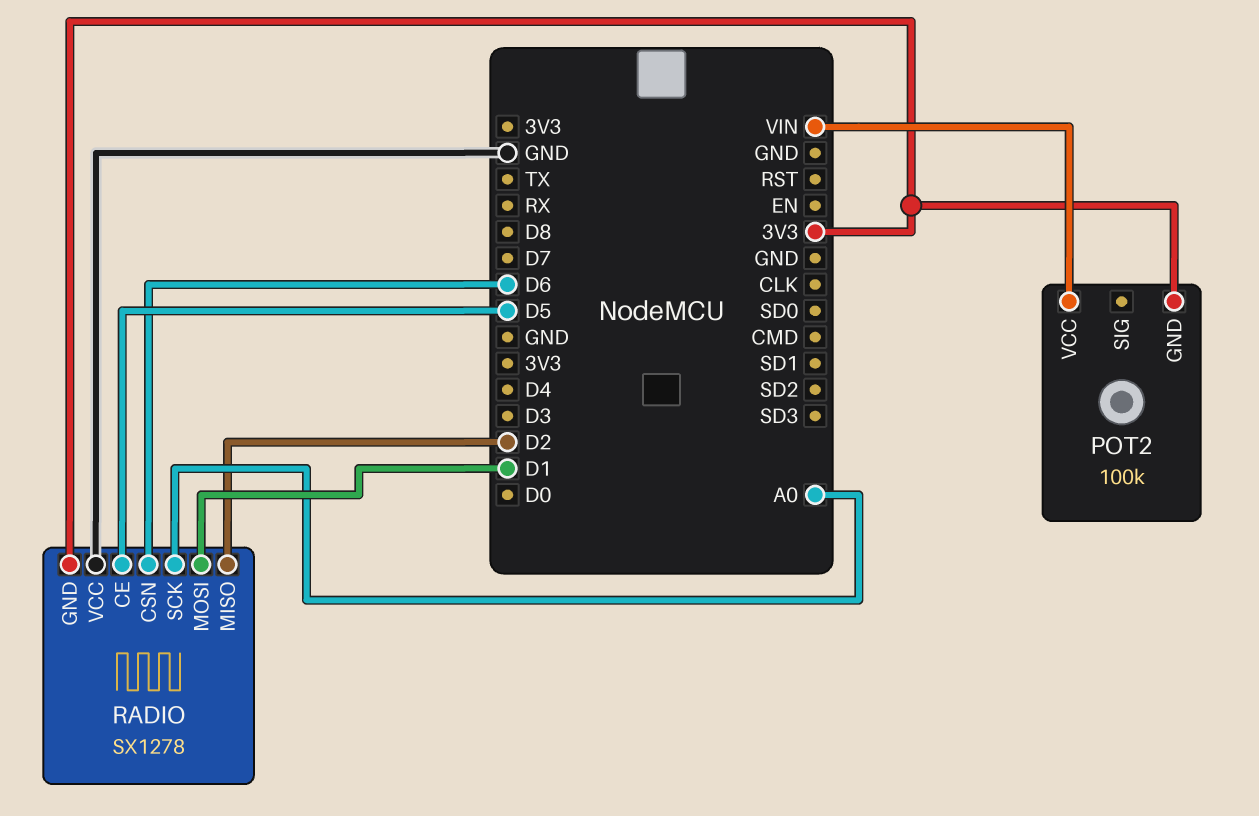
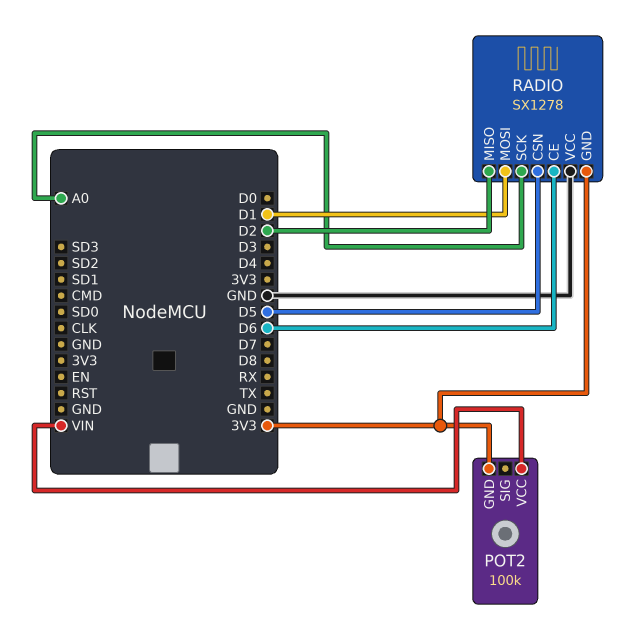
RADIO pin CE: D5 -> D6
RADIO pin CSN: D6 -> D5

